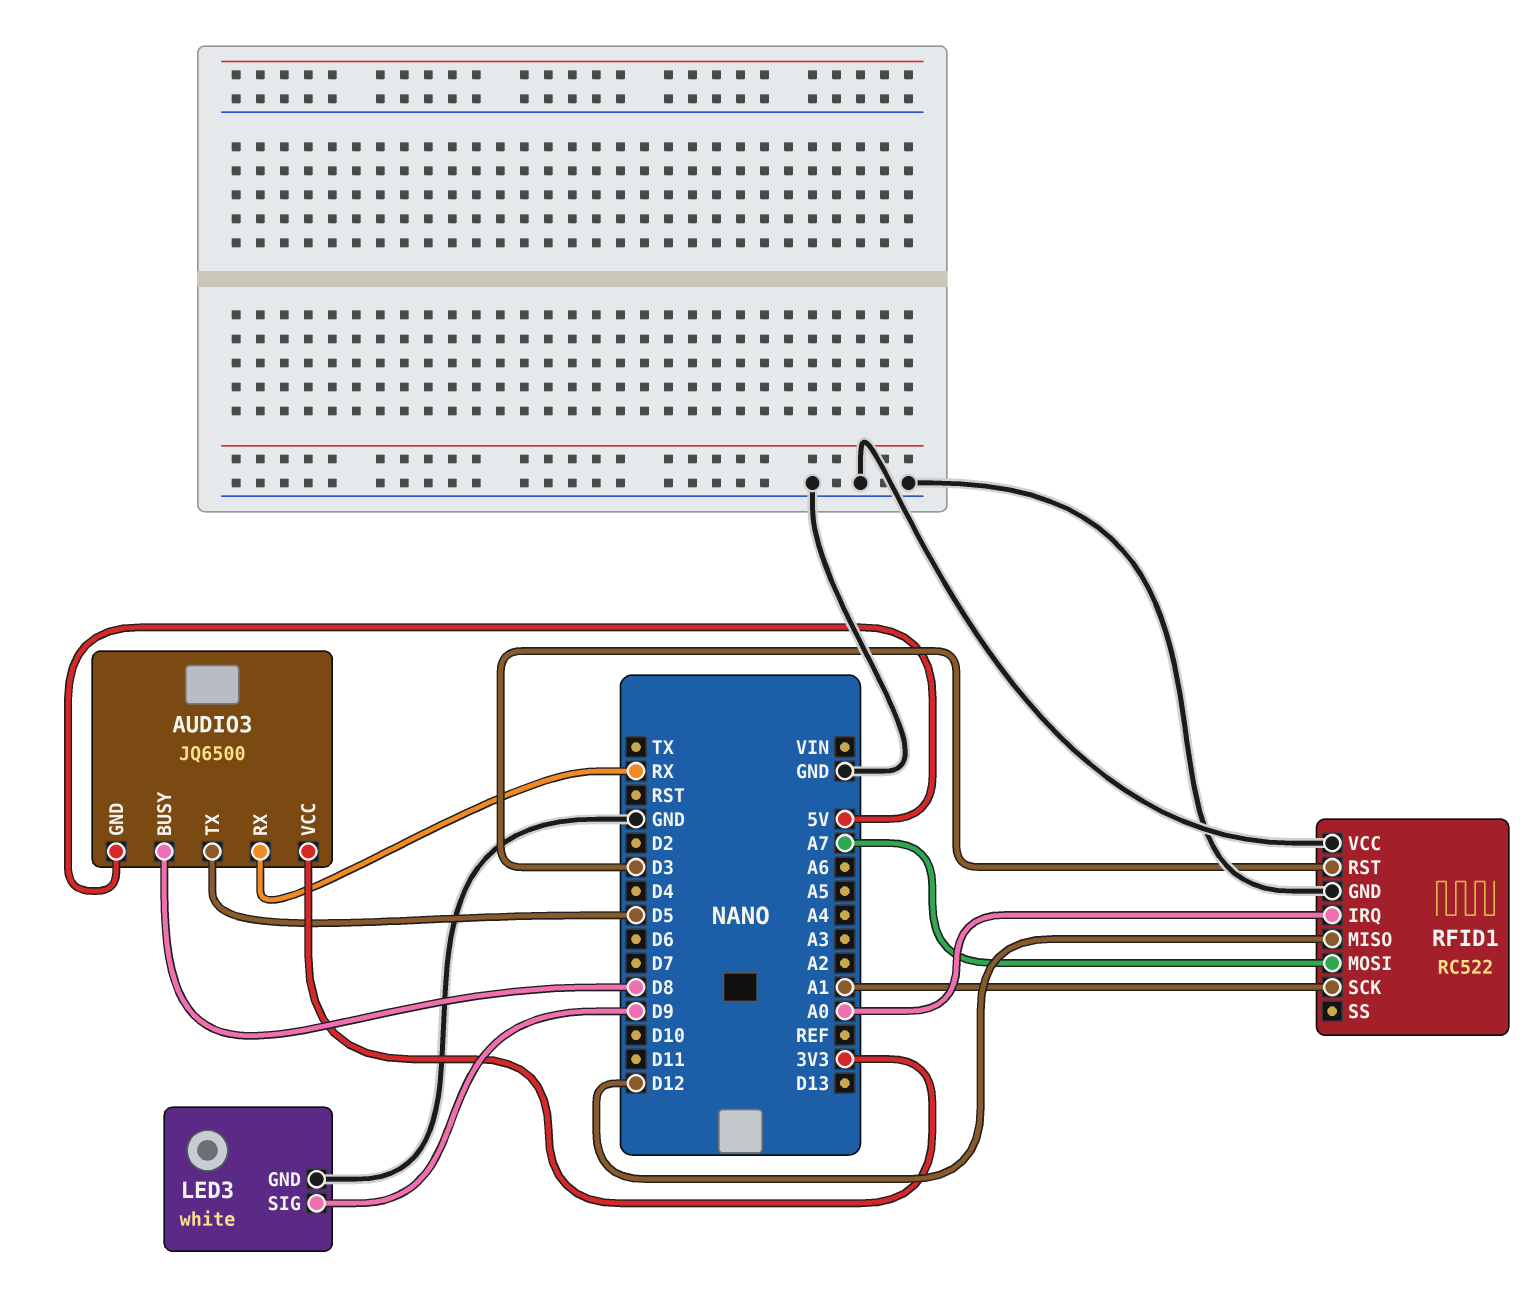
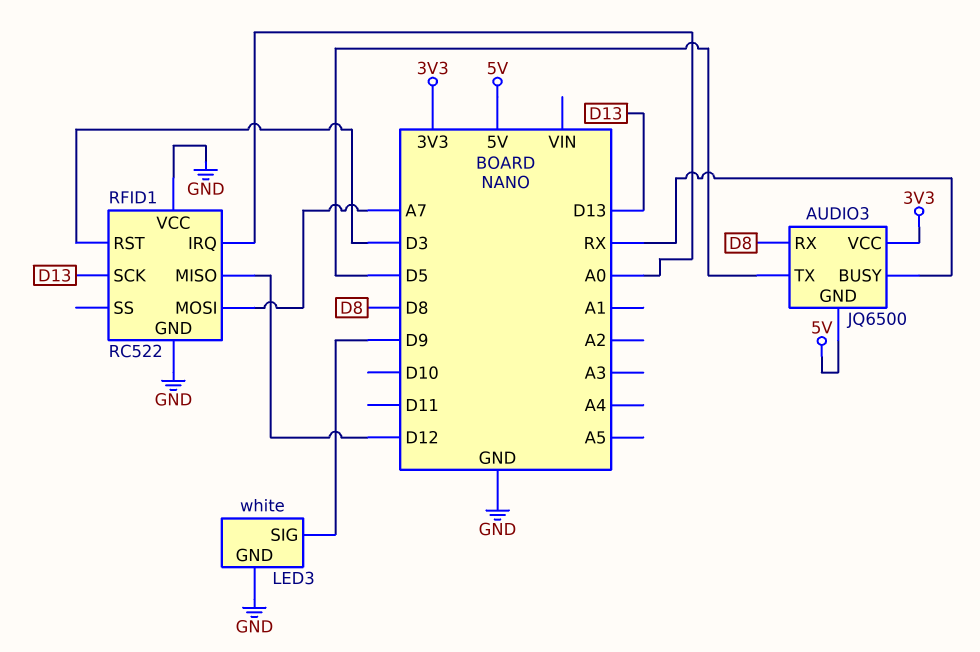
AUDIO3 pin BUSY: D8 -> RX
AUDIO3 pin RX: RX -> D8
RFID1 pin SCK: A1 -> D13

